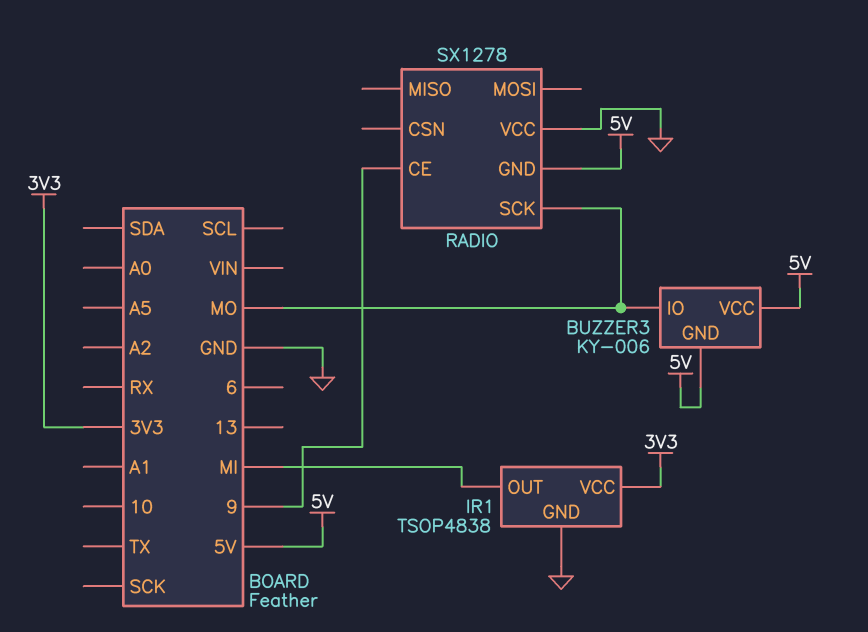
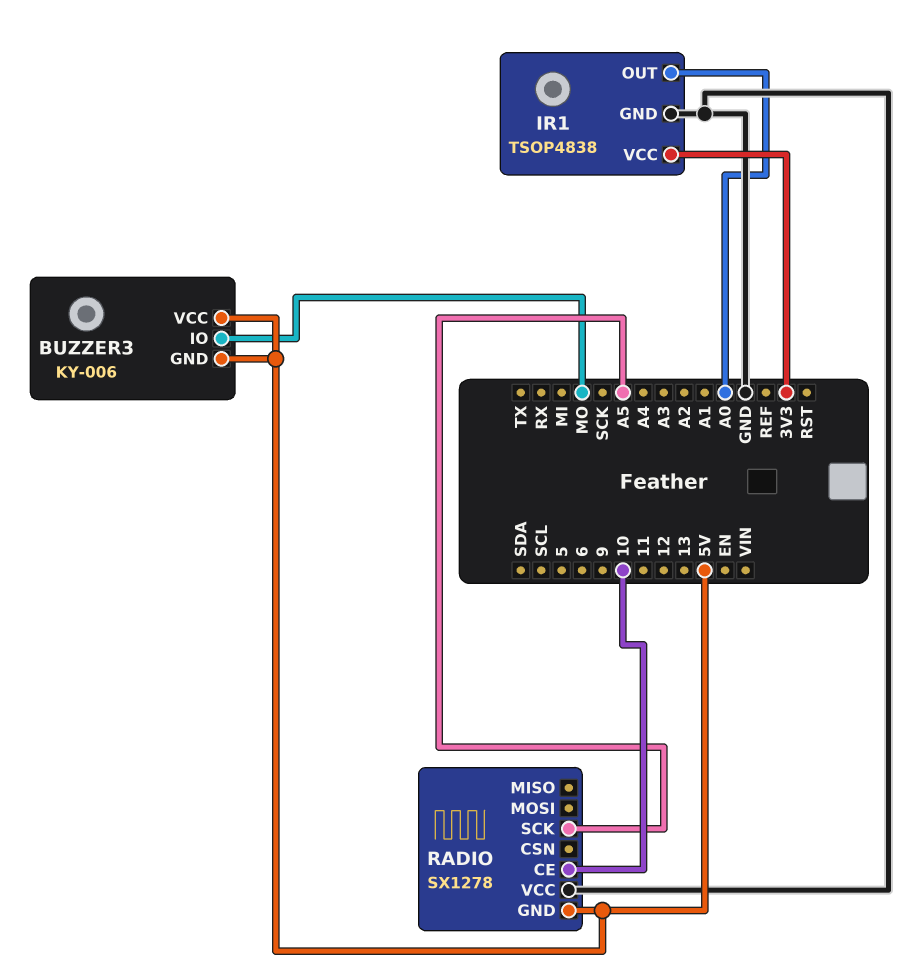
IR1 pin OUT: MI -> A0
RADIO pin CE: 9 -> 10
RADIO pin SCK: MO -> A5

